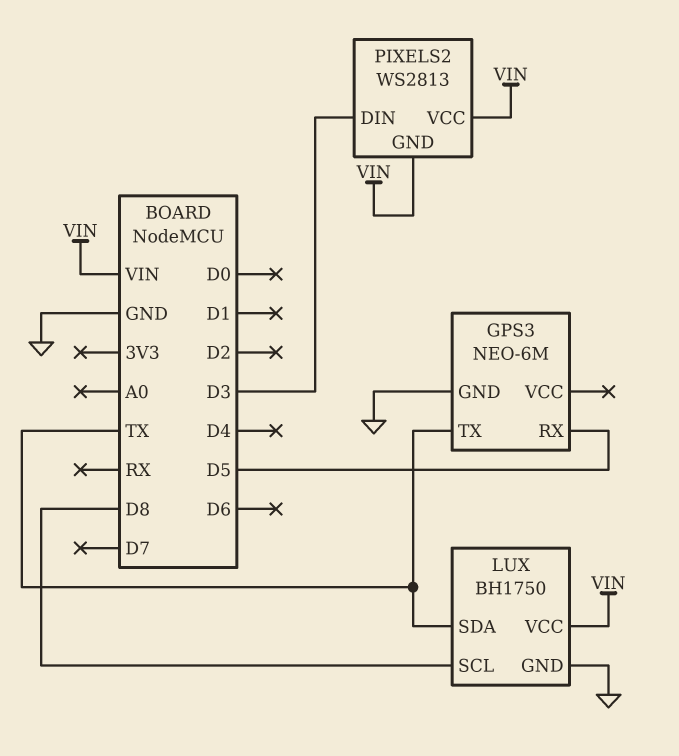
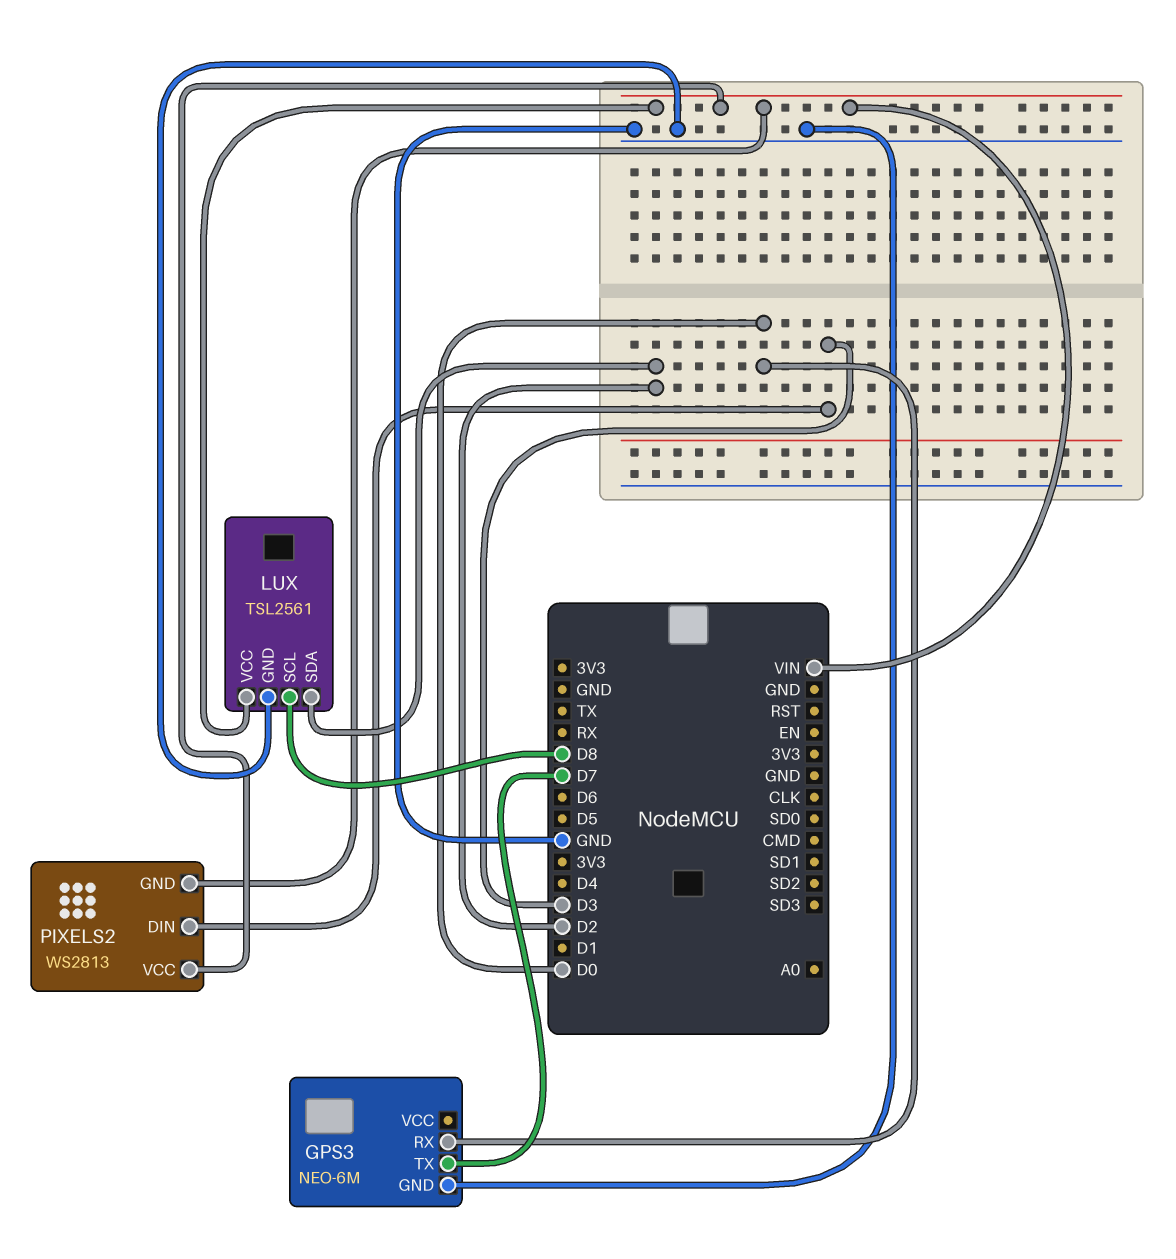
GPS3 pin RX: D5 -> D0
GPS3 pin TX: TX -> D7
LUX: BH1750 -> TSL2561
LUX pin SDA: TX -> D2

